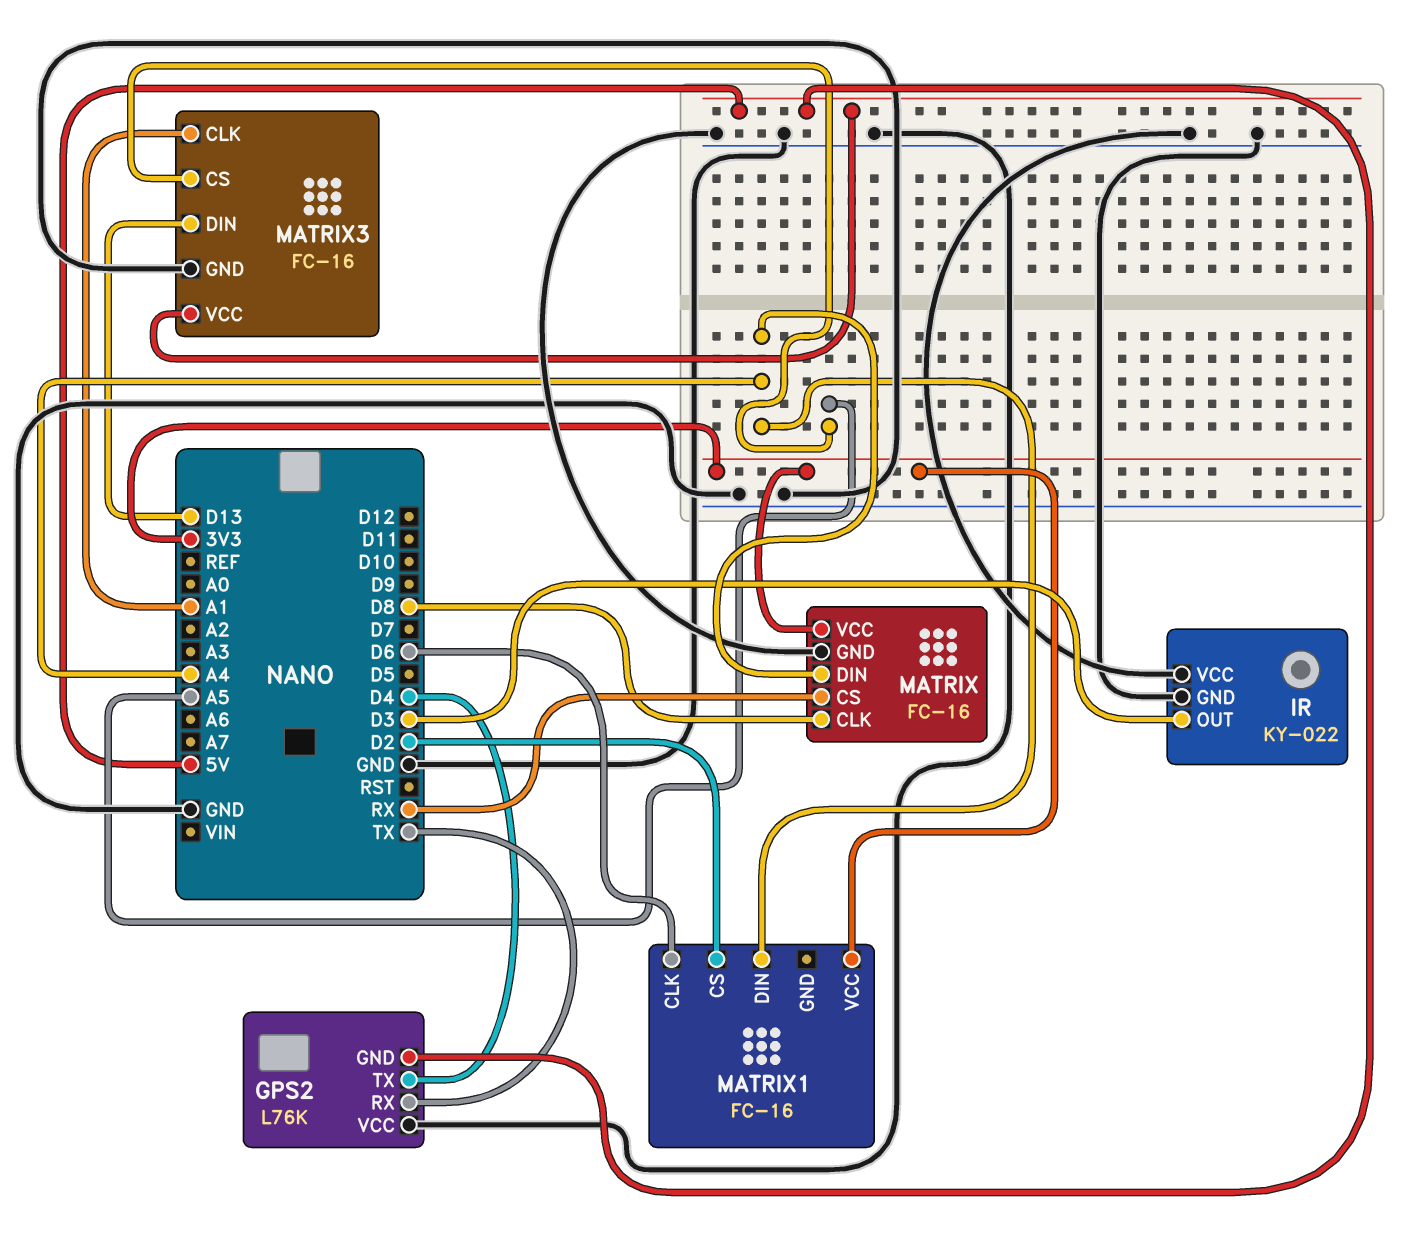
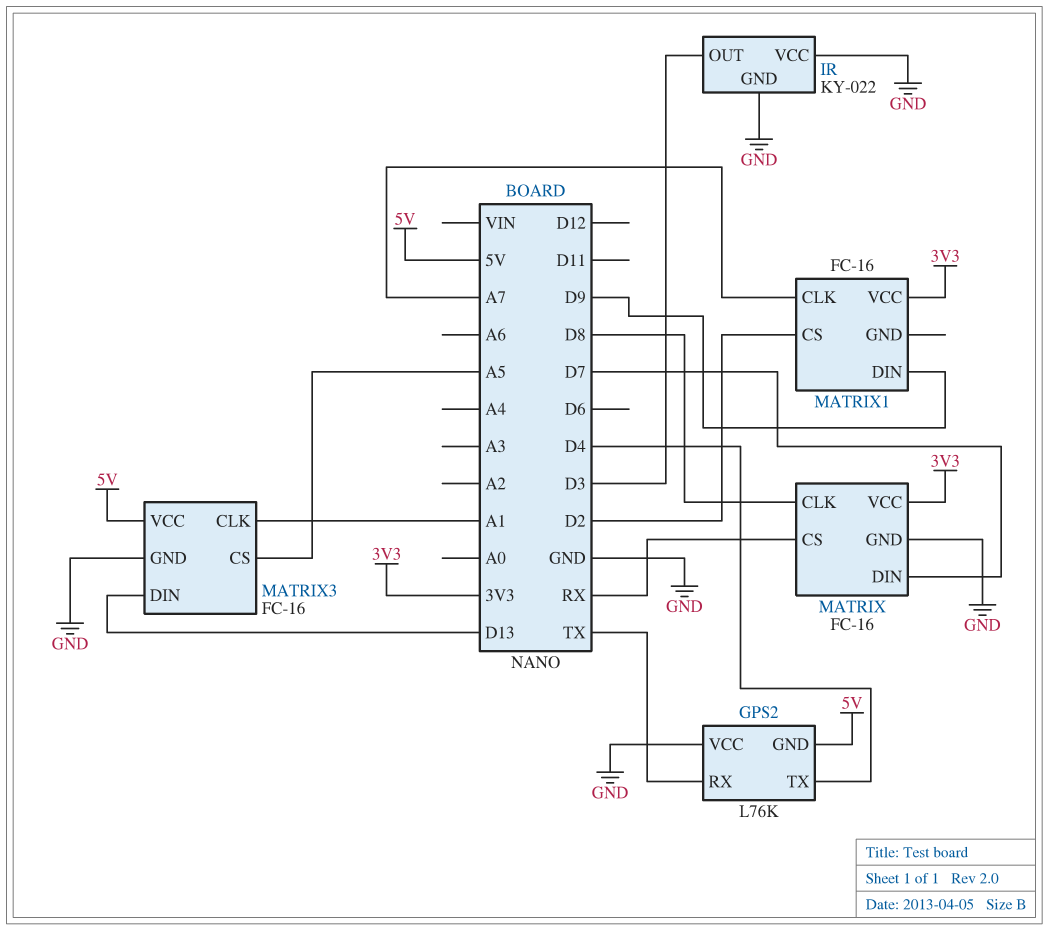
MATRIX pin DIN: A4 -> D7
MATRIX1 pin CLK: D6 -> A7
MATRIX1 pin DIN: A4 -> D9

